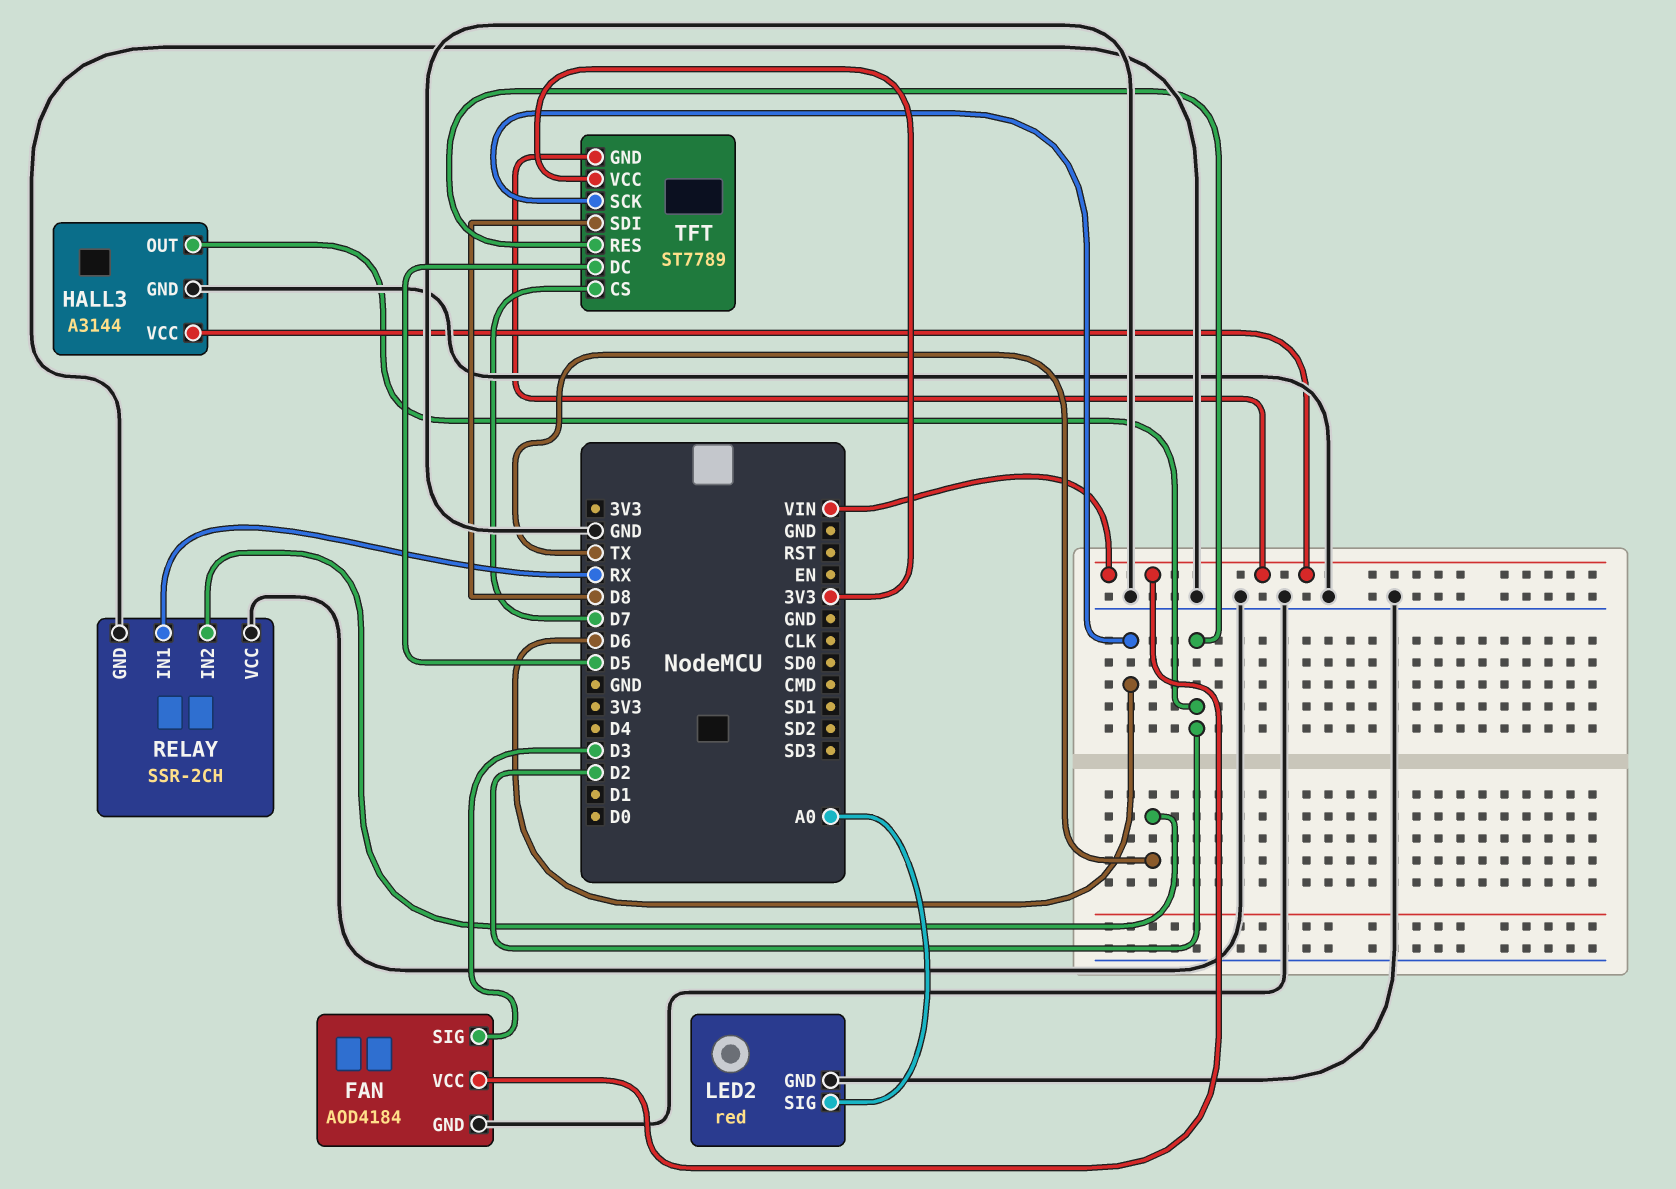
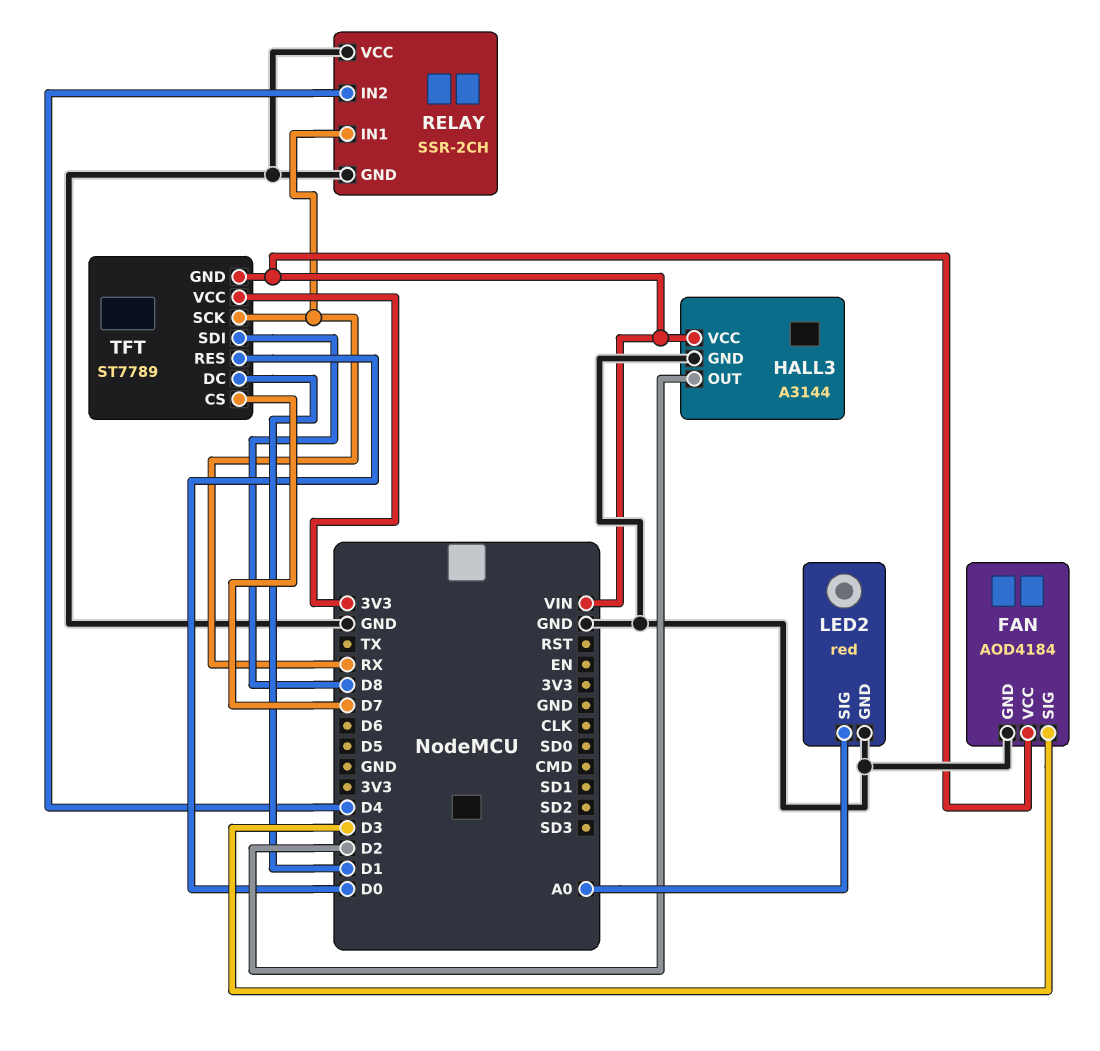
RELAY pin IN2: TX -> D4
TFT pin DC: D5 -> D1
TFT pin RES: D2 -> D0
TFT pin SCK: D6 -> RX

